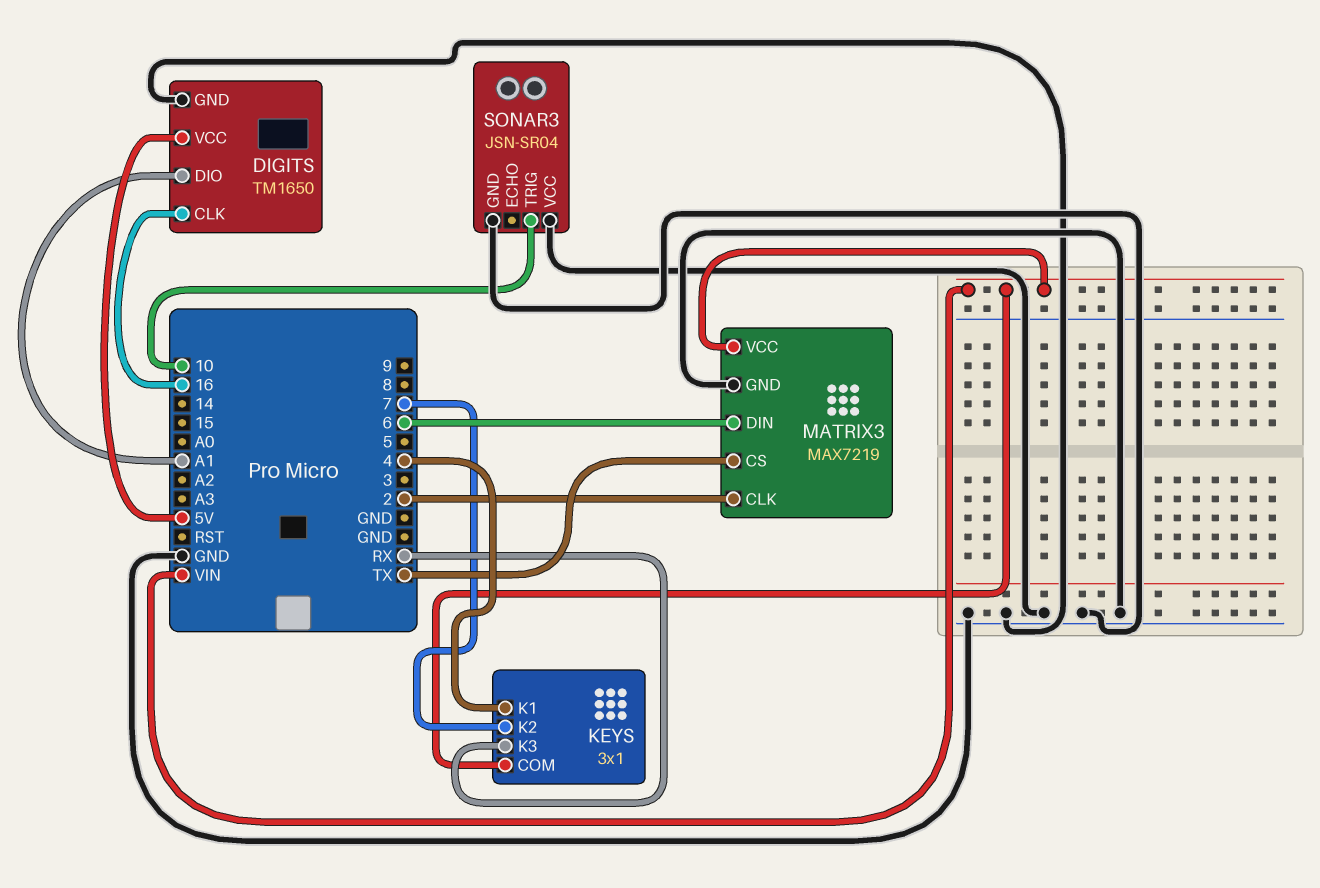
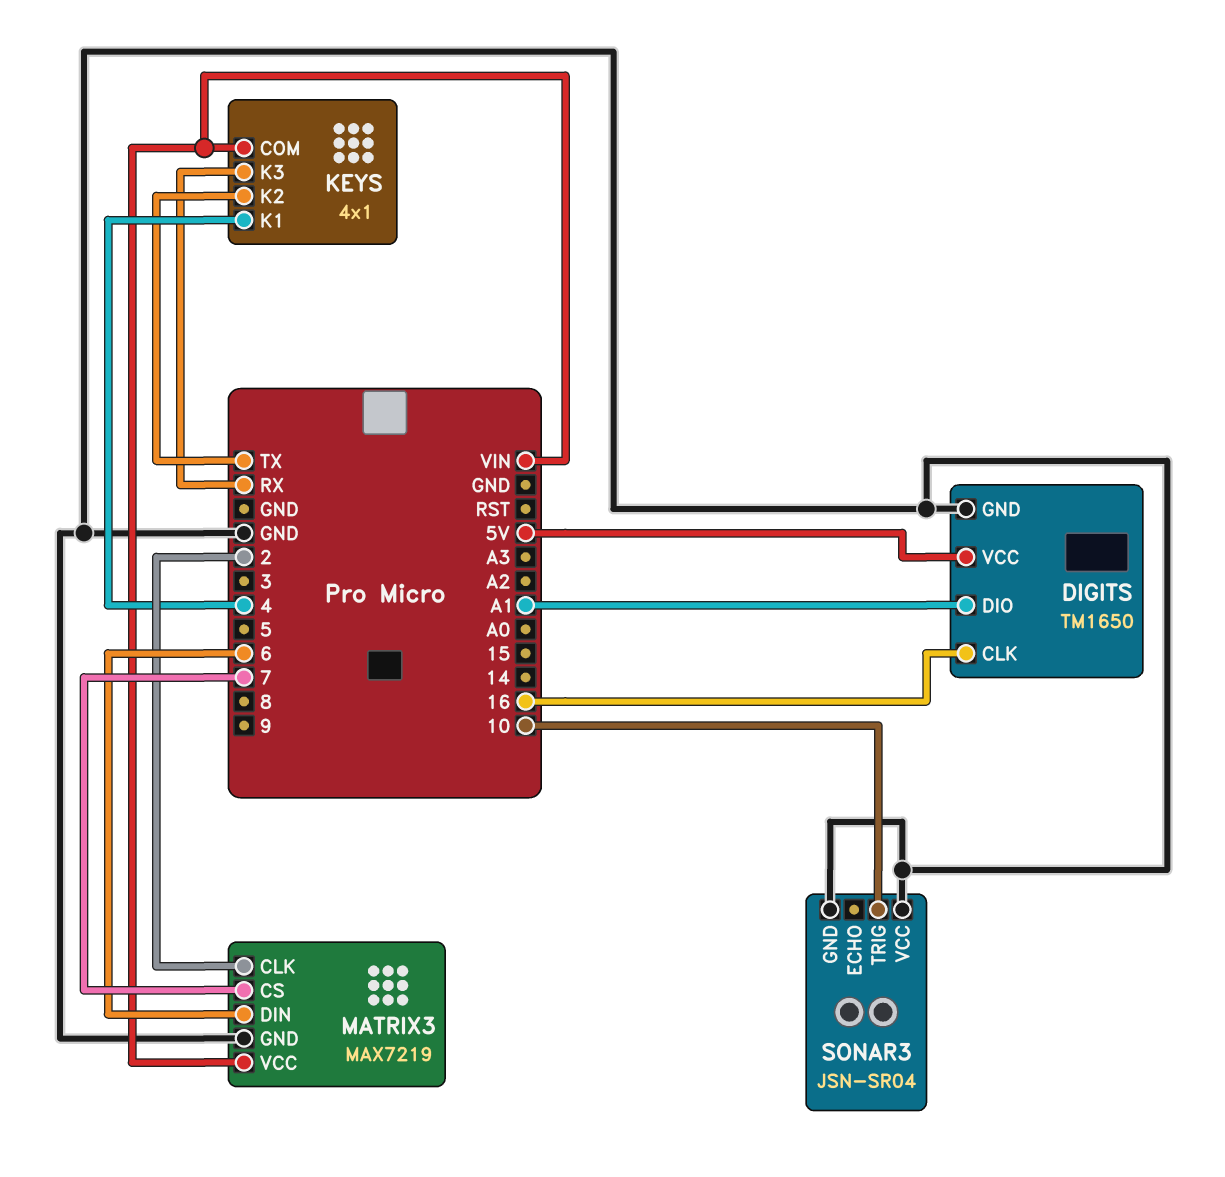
KEYS: 3x1 -> 4x1
KEYS pin K2: 7 -> TX
MATRIX3 pin CS: TX -> 7

